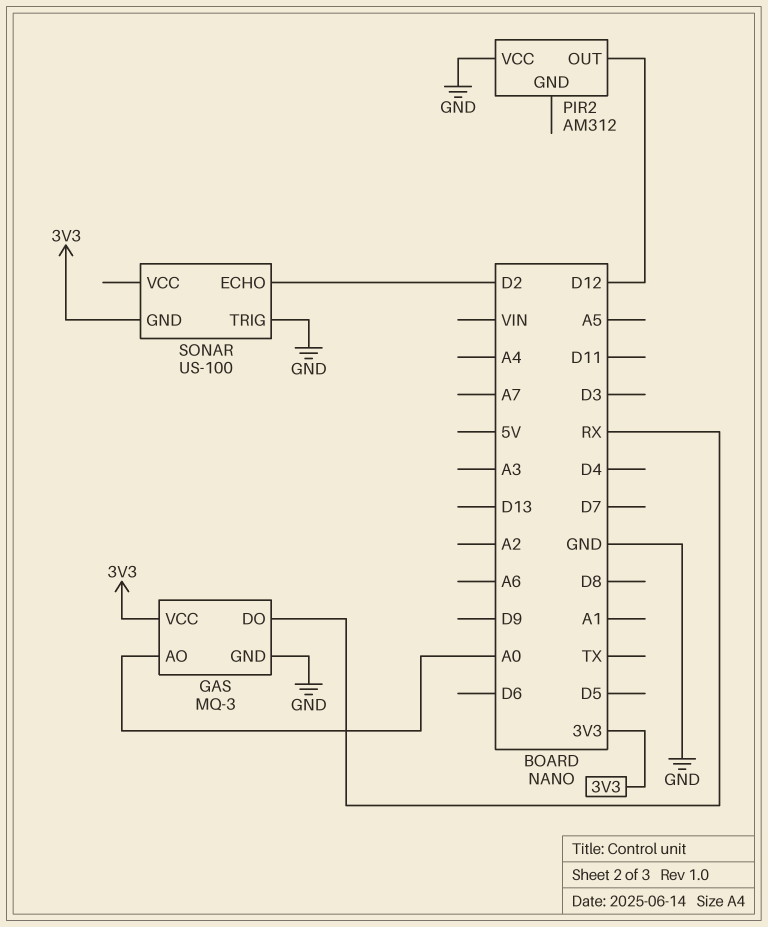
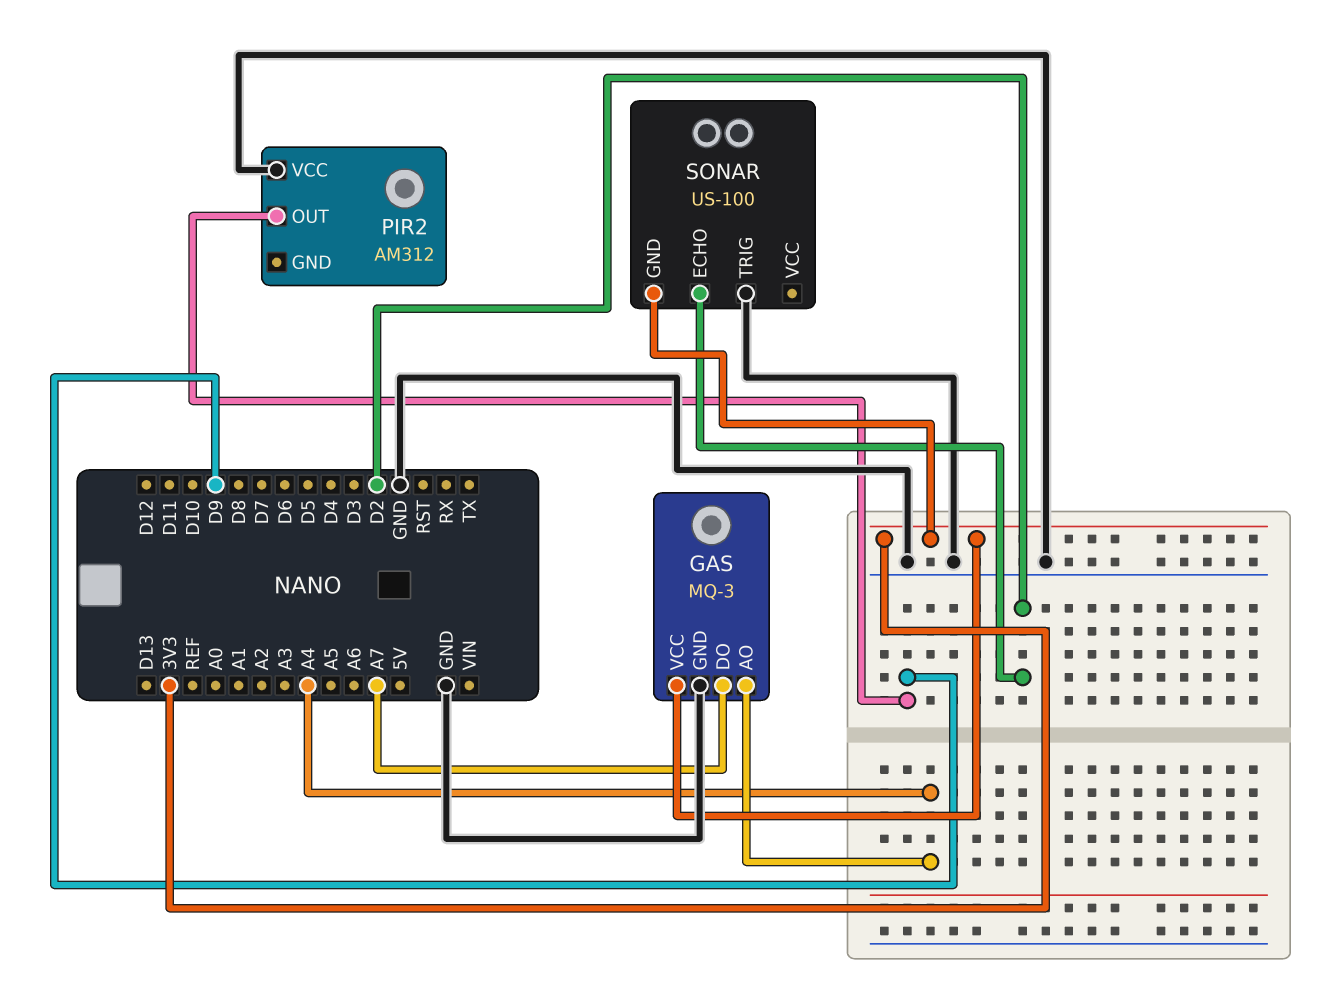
GAS pin AO: A0 -> A4
GAS pin DO: RX -> A7
PIR2 pin OUT: D12 -> D9

